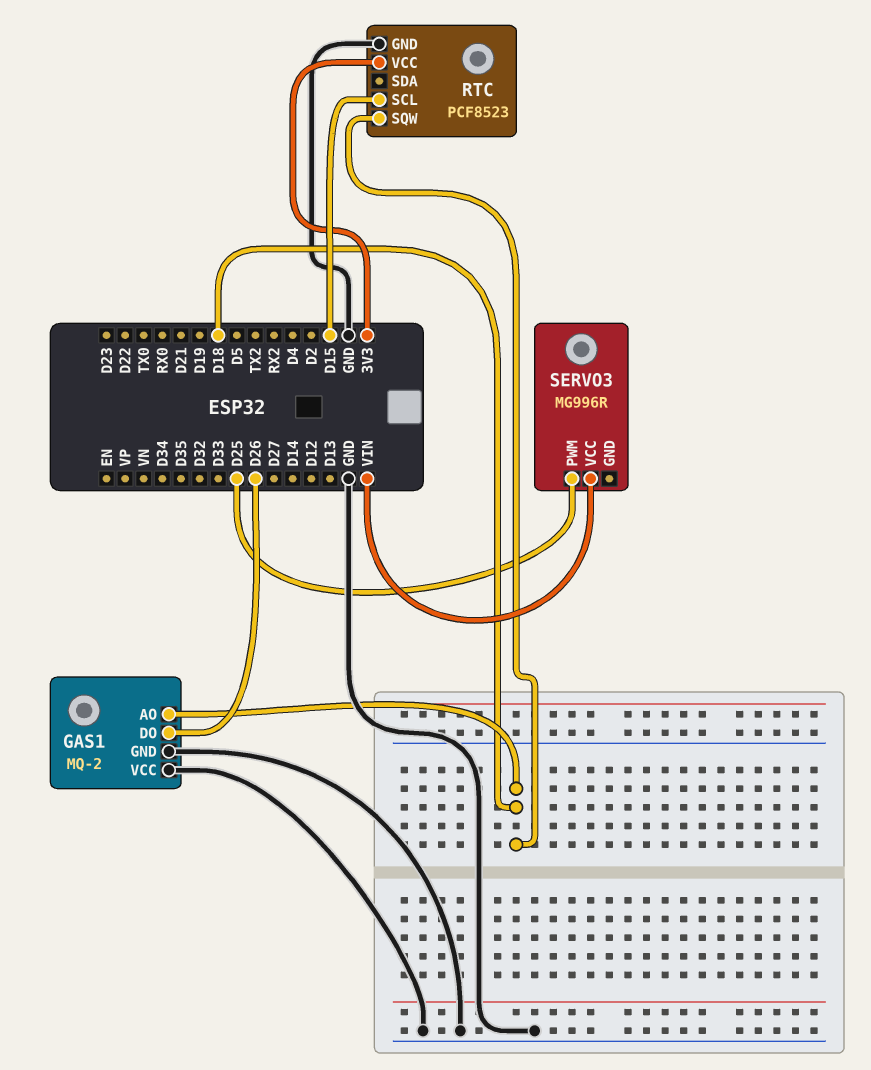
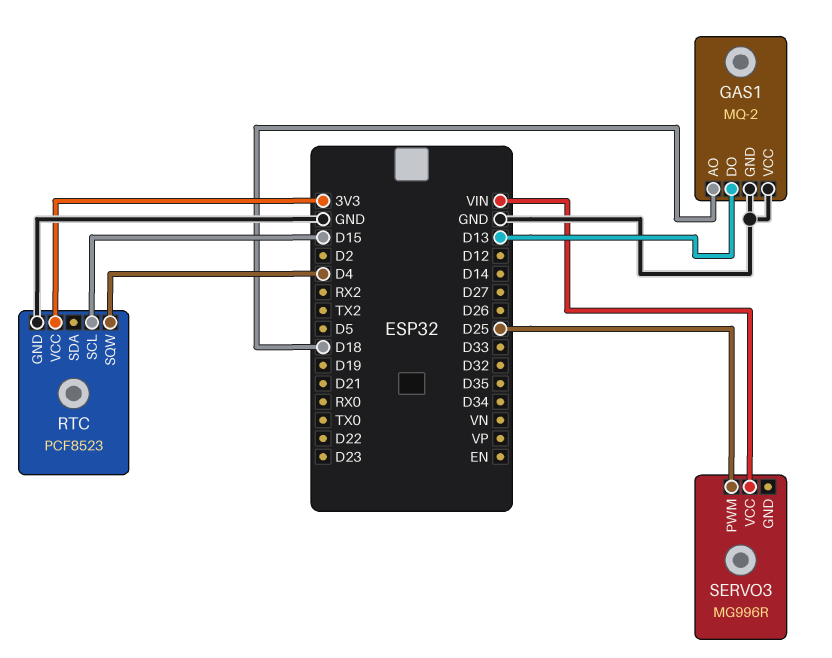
GAS1 pin DO: D26 -> D13
RTC pin SQW: D18 -> D4

